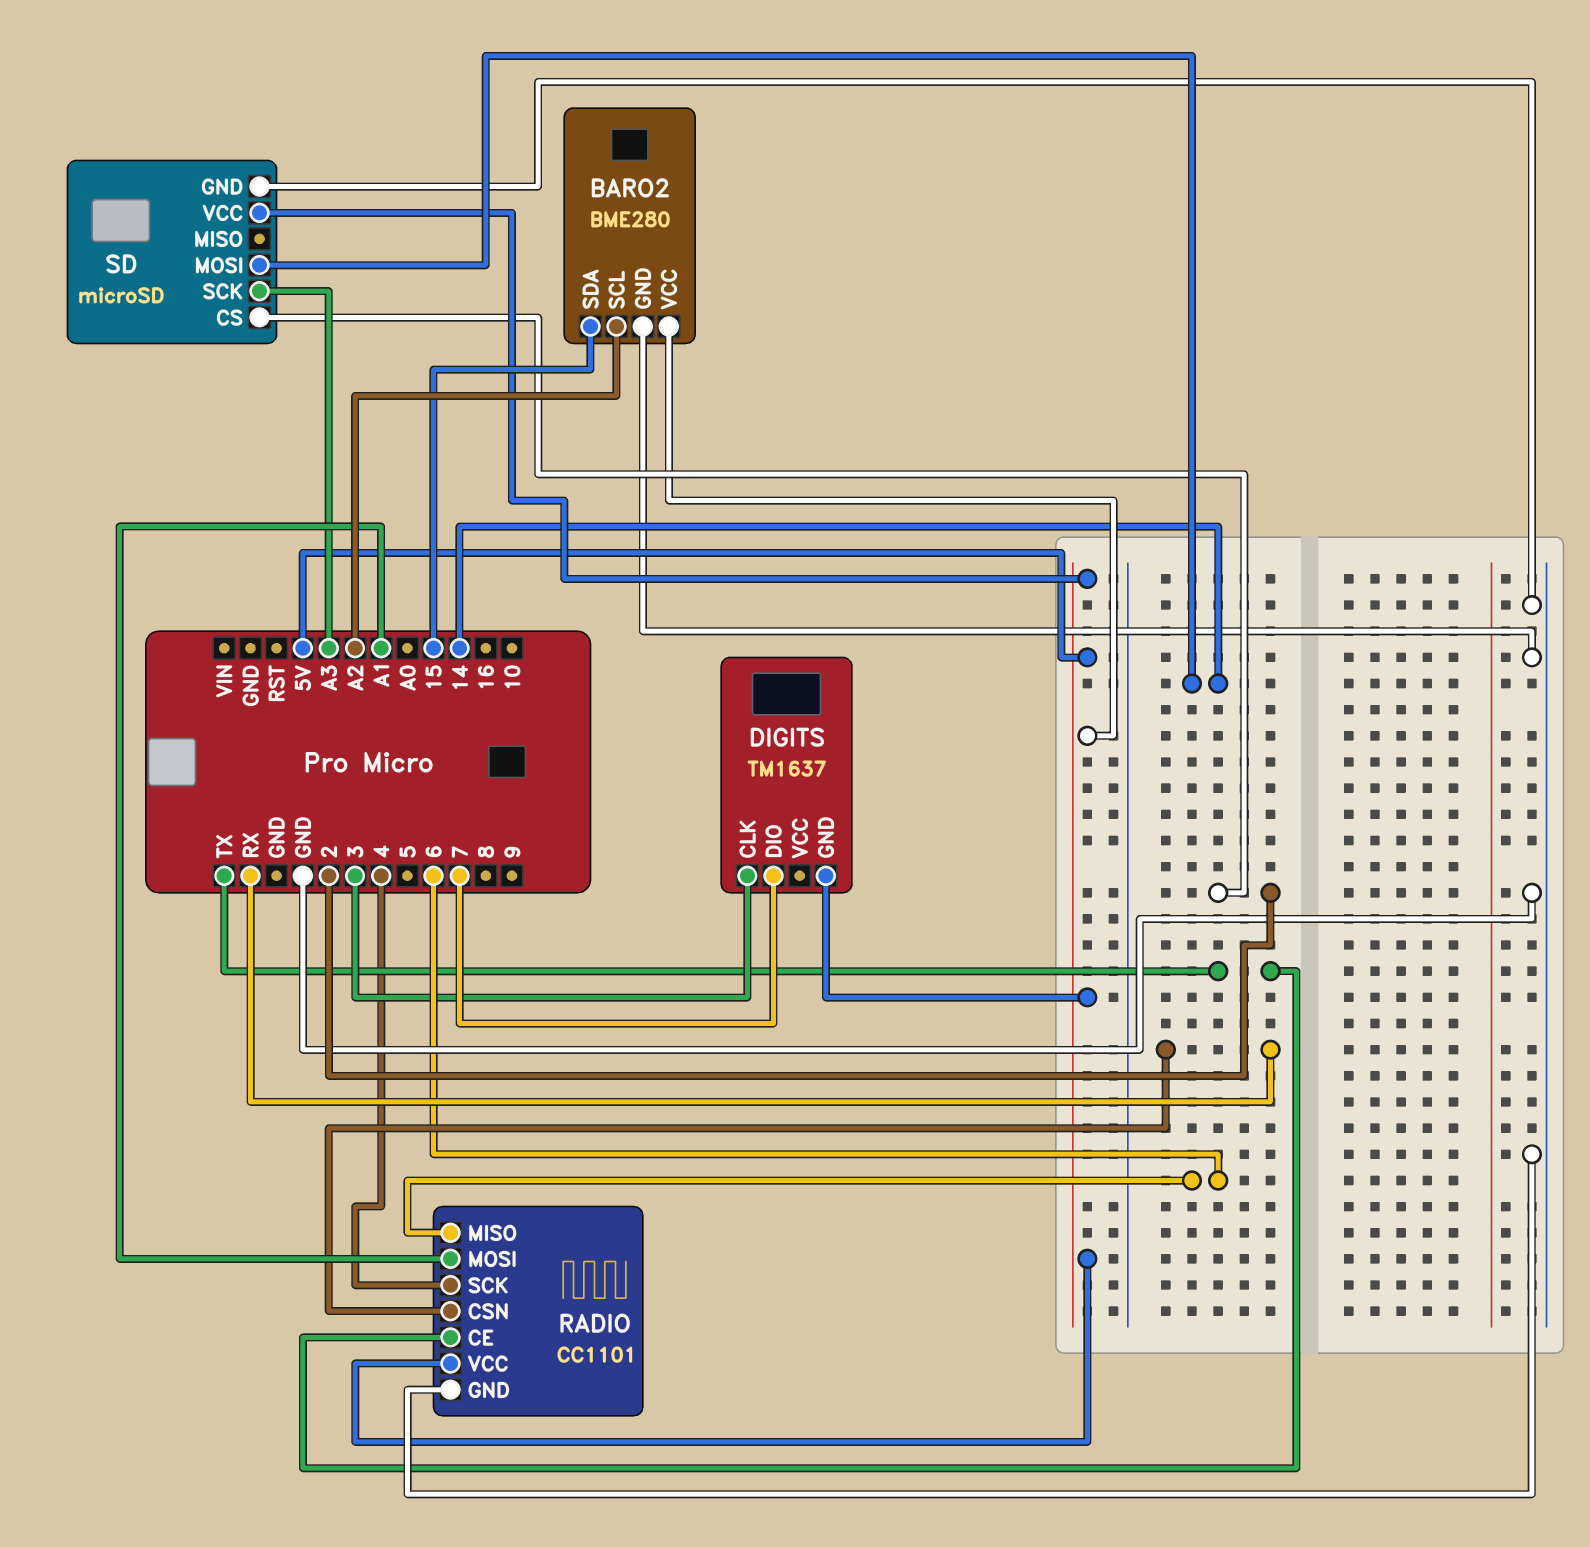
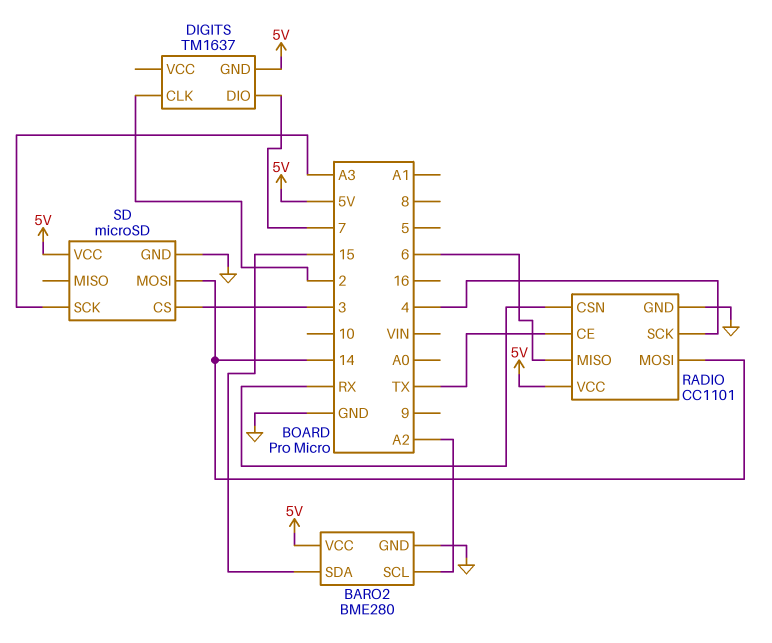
DIGITS pin CLK: 3 -> 2
RADIO pin MOSI: A1 -> 14
SD pin CS: 2 -> 3

